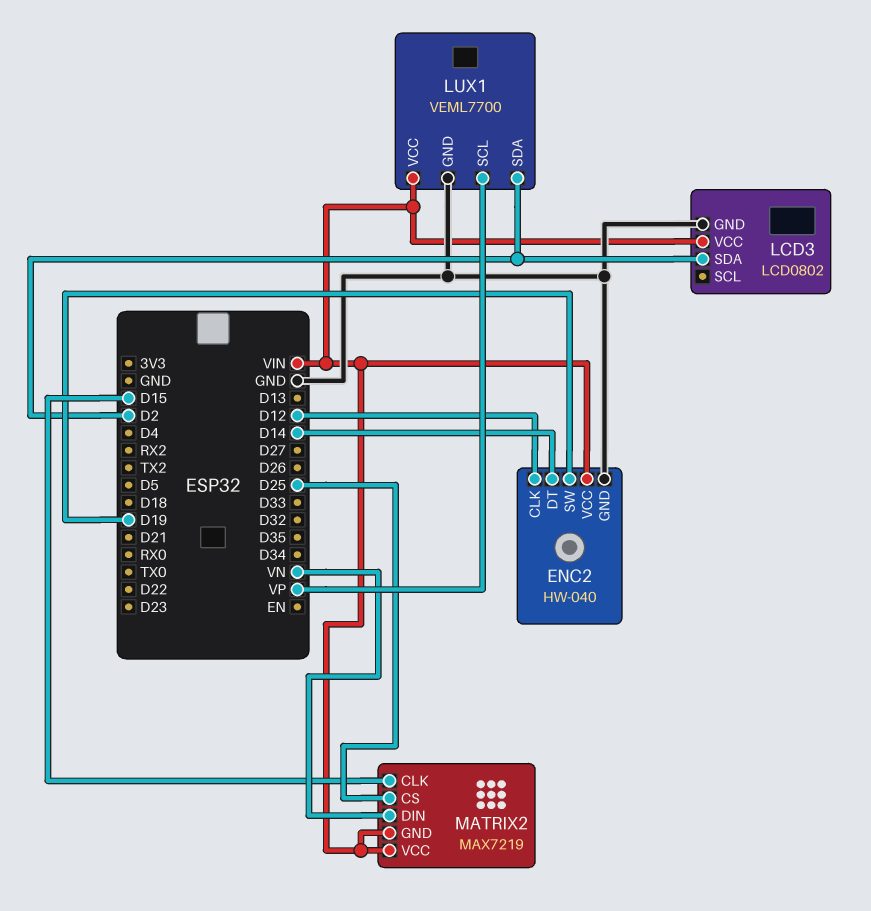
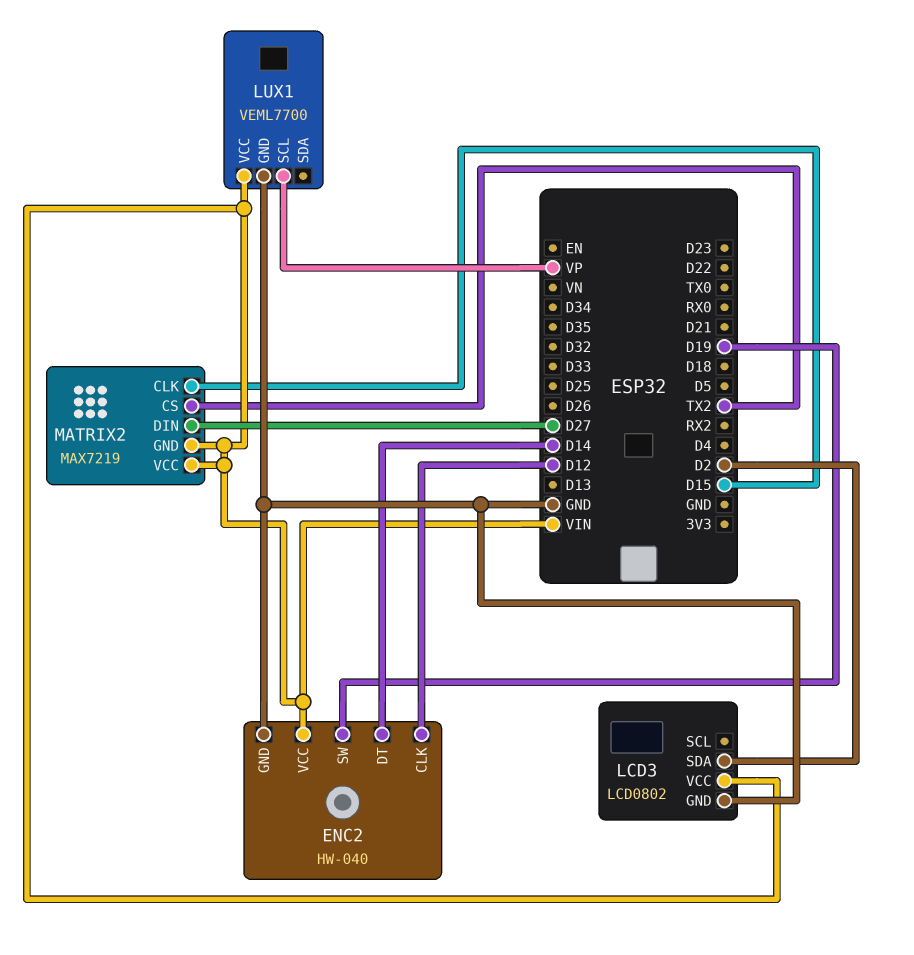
LUX1 pin SDA: D2 -> none
MATRIX2 pin CS: D25 -> TX2
MATRIX2 pin DIN: VN -> D27

